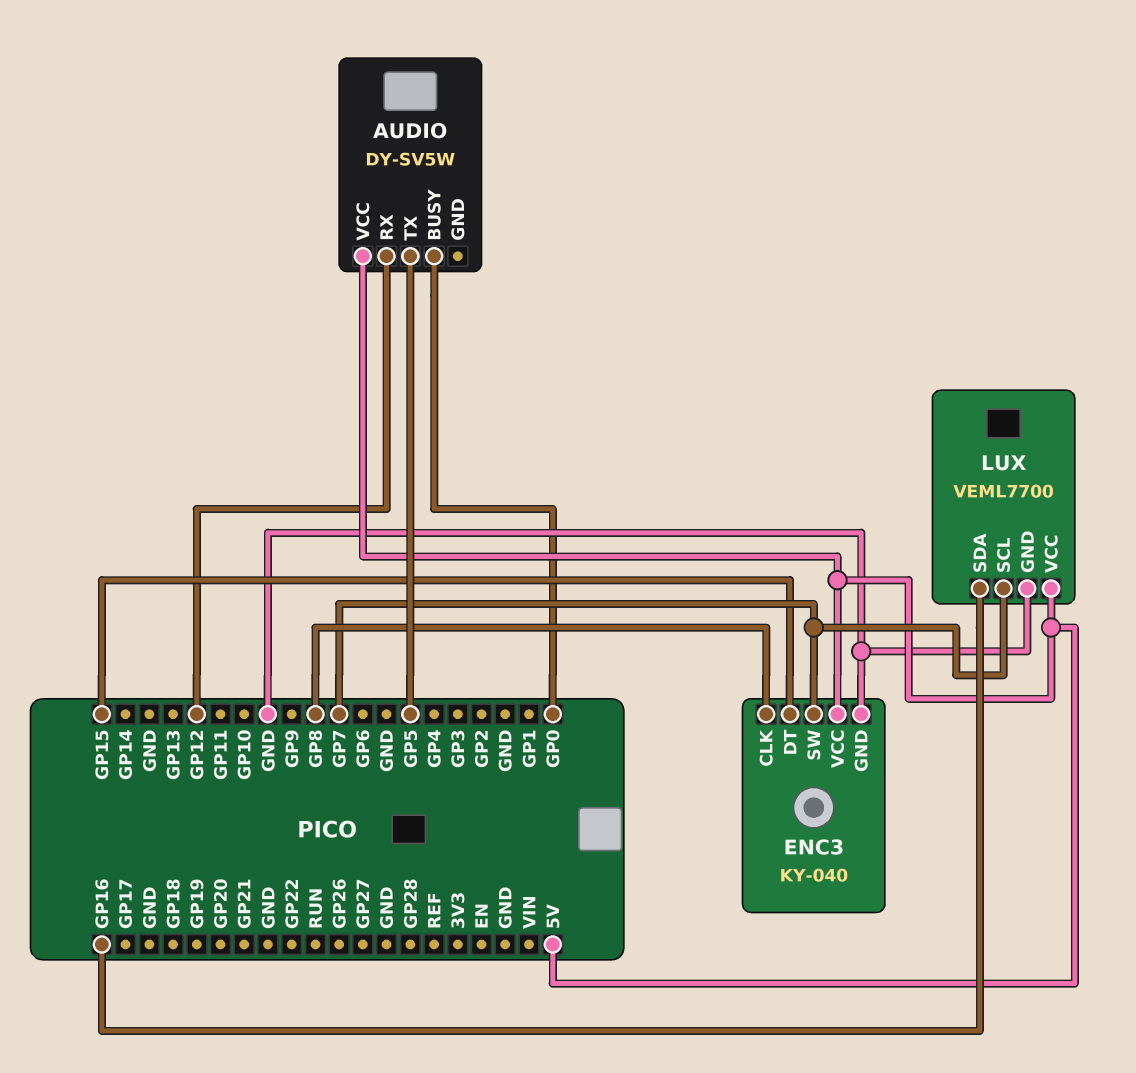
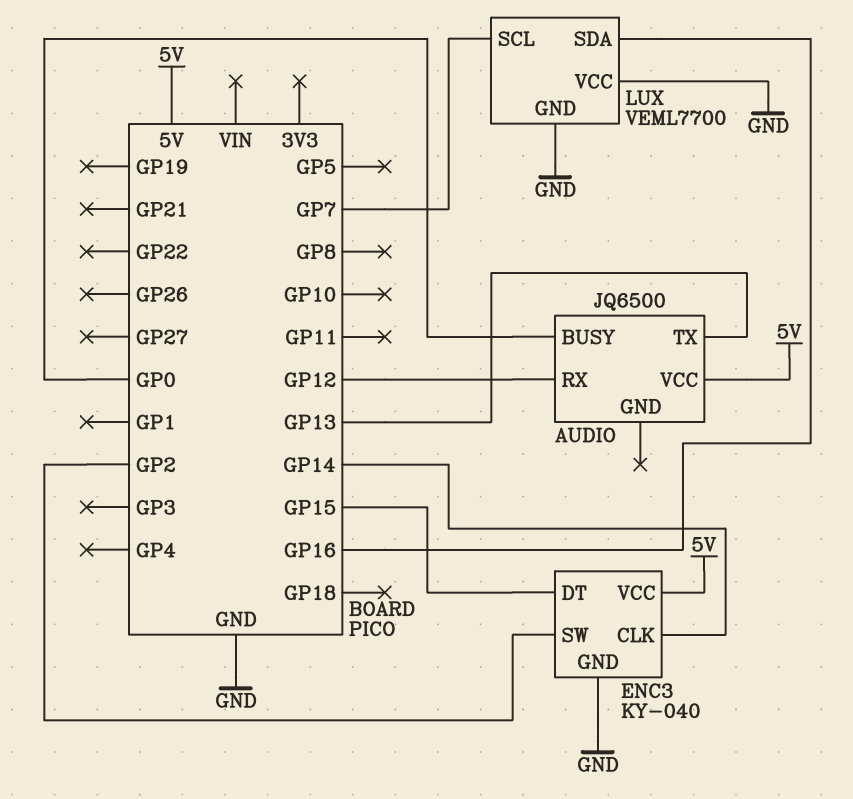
AUDIO: DY-SV5W -> JQ6500
AUDIO pin TX: GP5 -> GP13
ENC3 pin CLK: GP8 -> GP14
ENC3 pin SW: GP7 -> GP2
LUX pin VCC: 5V -> GND

